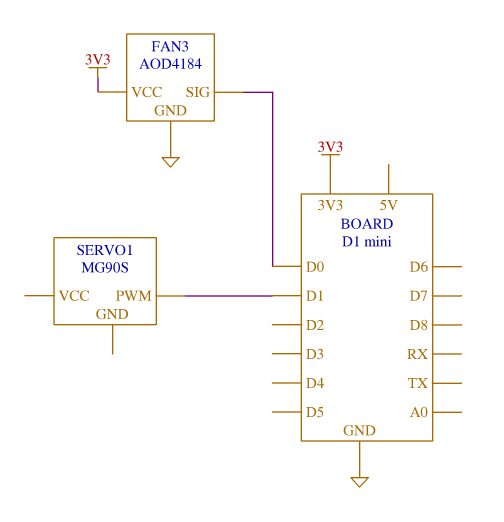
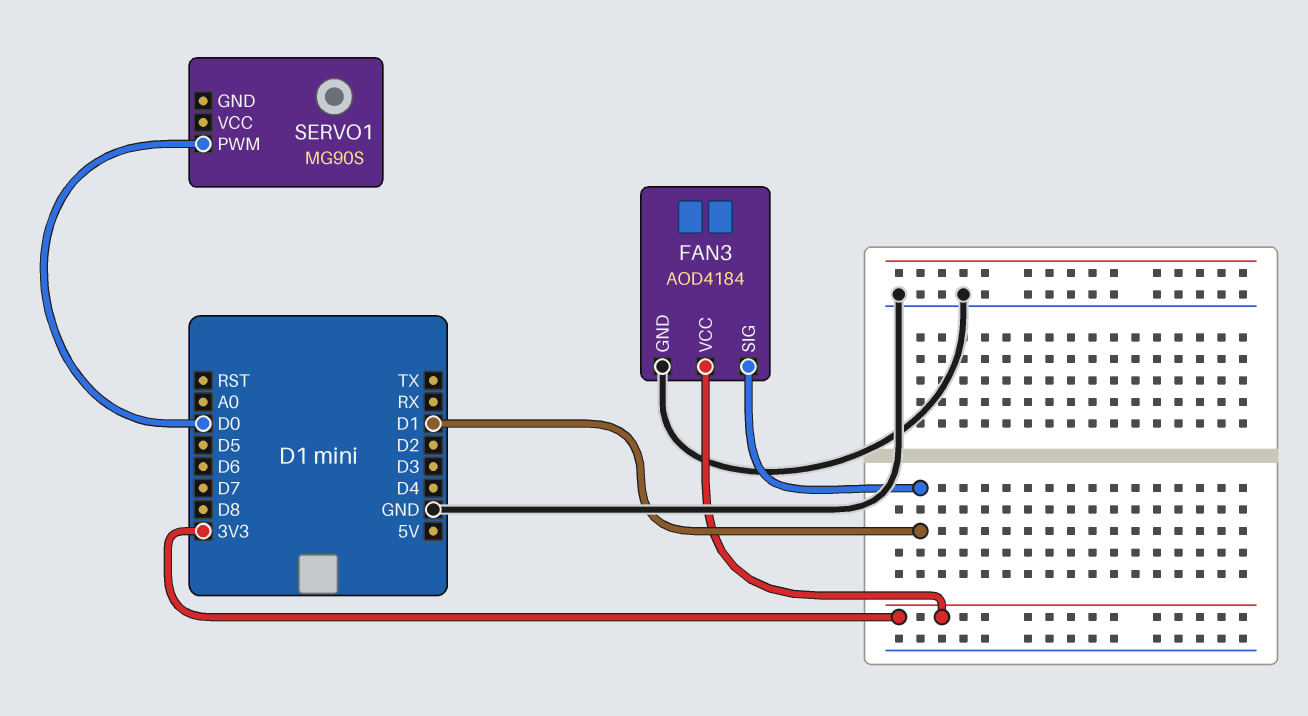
FAN3 pin SIG: D0 -> D1
SERVO1 pin PWM: D1 -> D0

